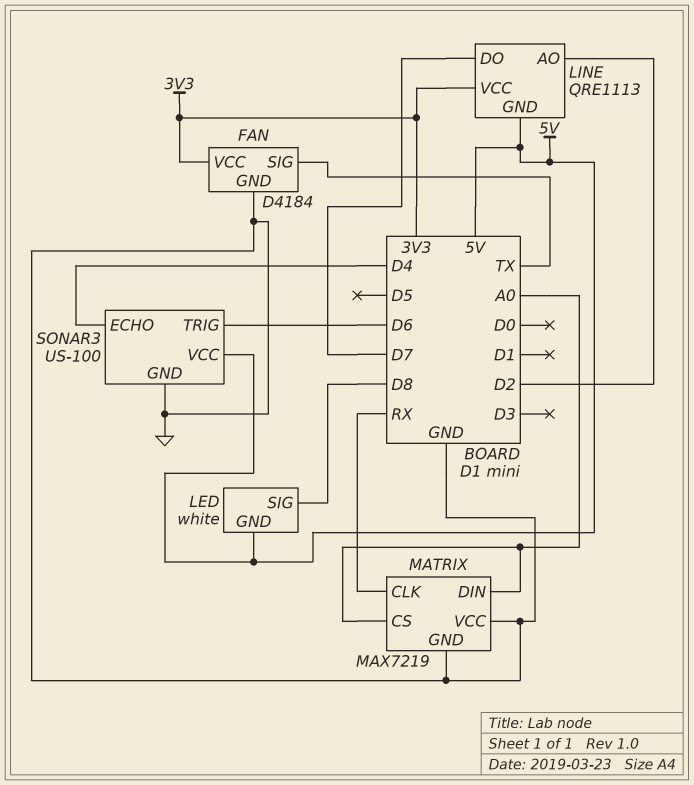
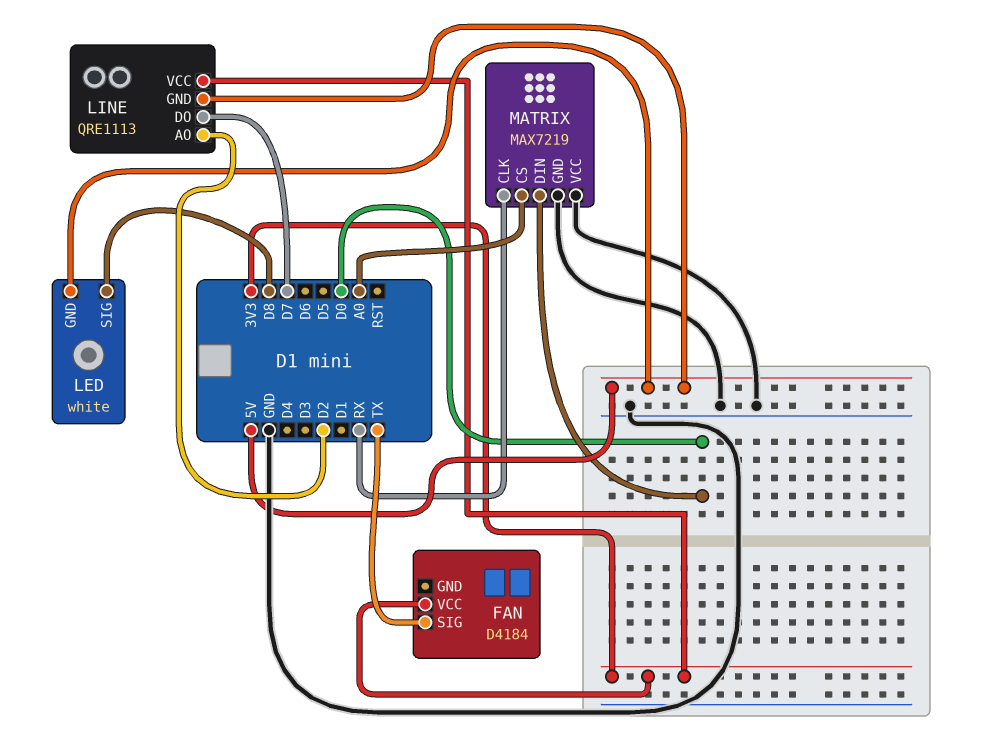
FAN pin GND: GND -> none
MATRIX pin DIN: A0 -> D0
SONAR3: US-100 -> none
SONAR3 pin ECHO: D4 -> none
SONAR3 pin GND: GND -> none
SONAR3 pin TRIG: D6 -> none
SONAR3 pin VCC: 5V -> none

